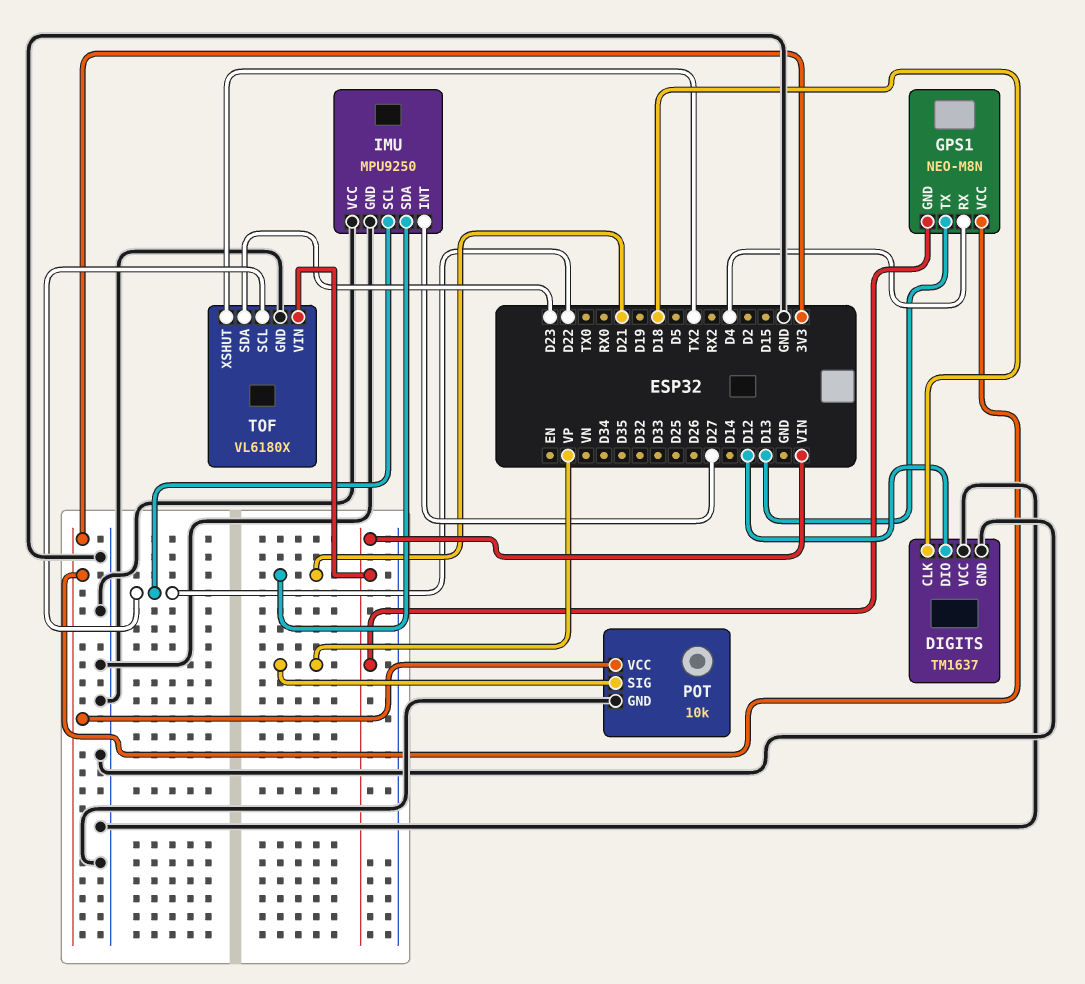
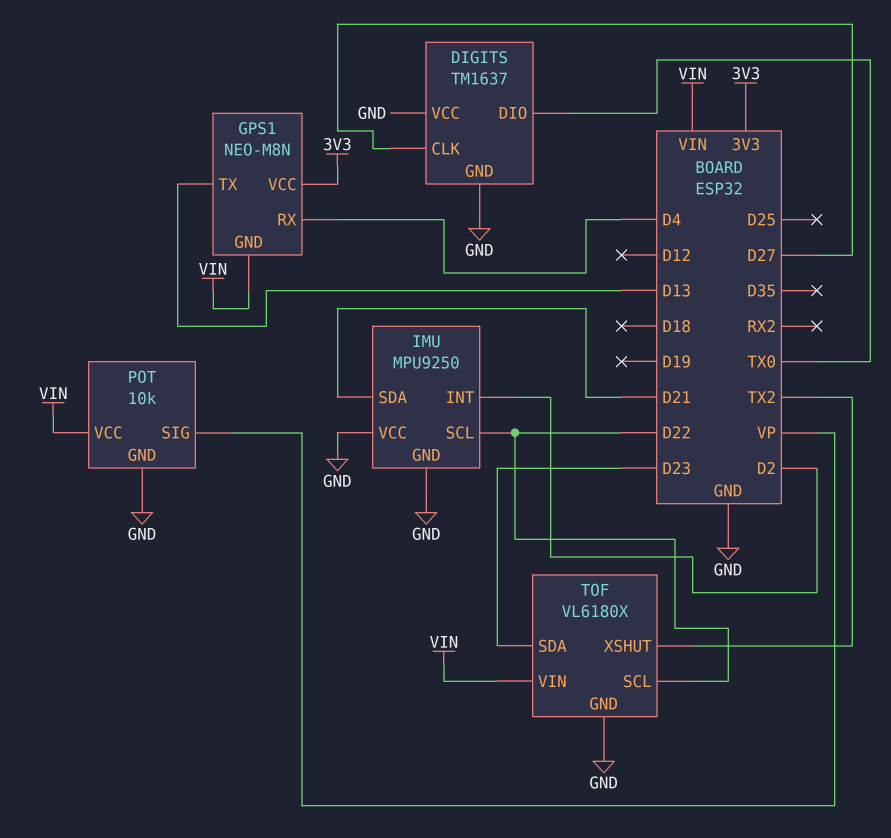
DIGITS pin CLK: D18 -> D27
DIGITS pin DIO: D12 -> TX0
IMU pin INT: D27 -> D2
POT pin VCC: 3V3 -> VIN

